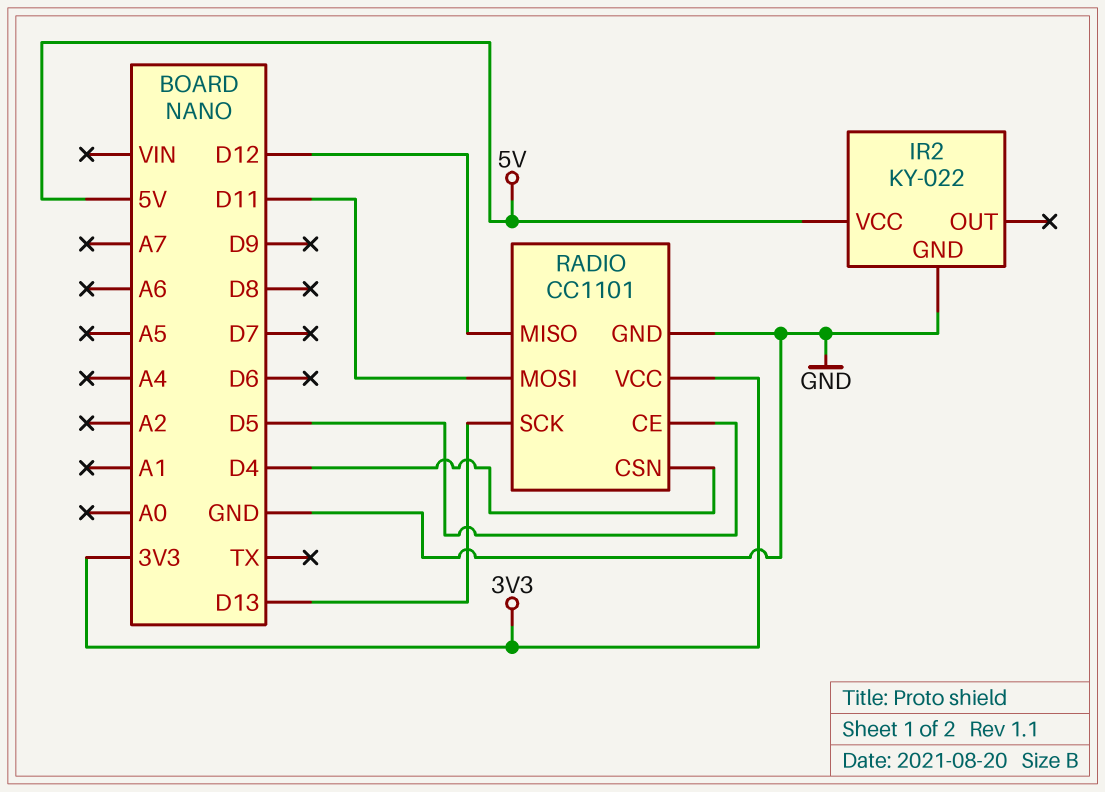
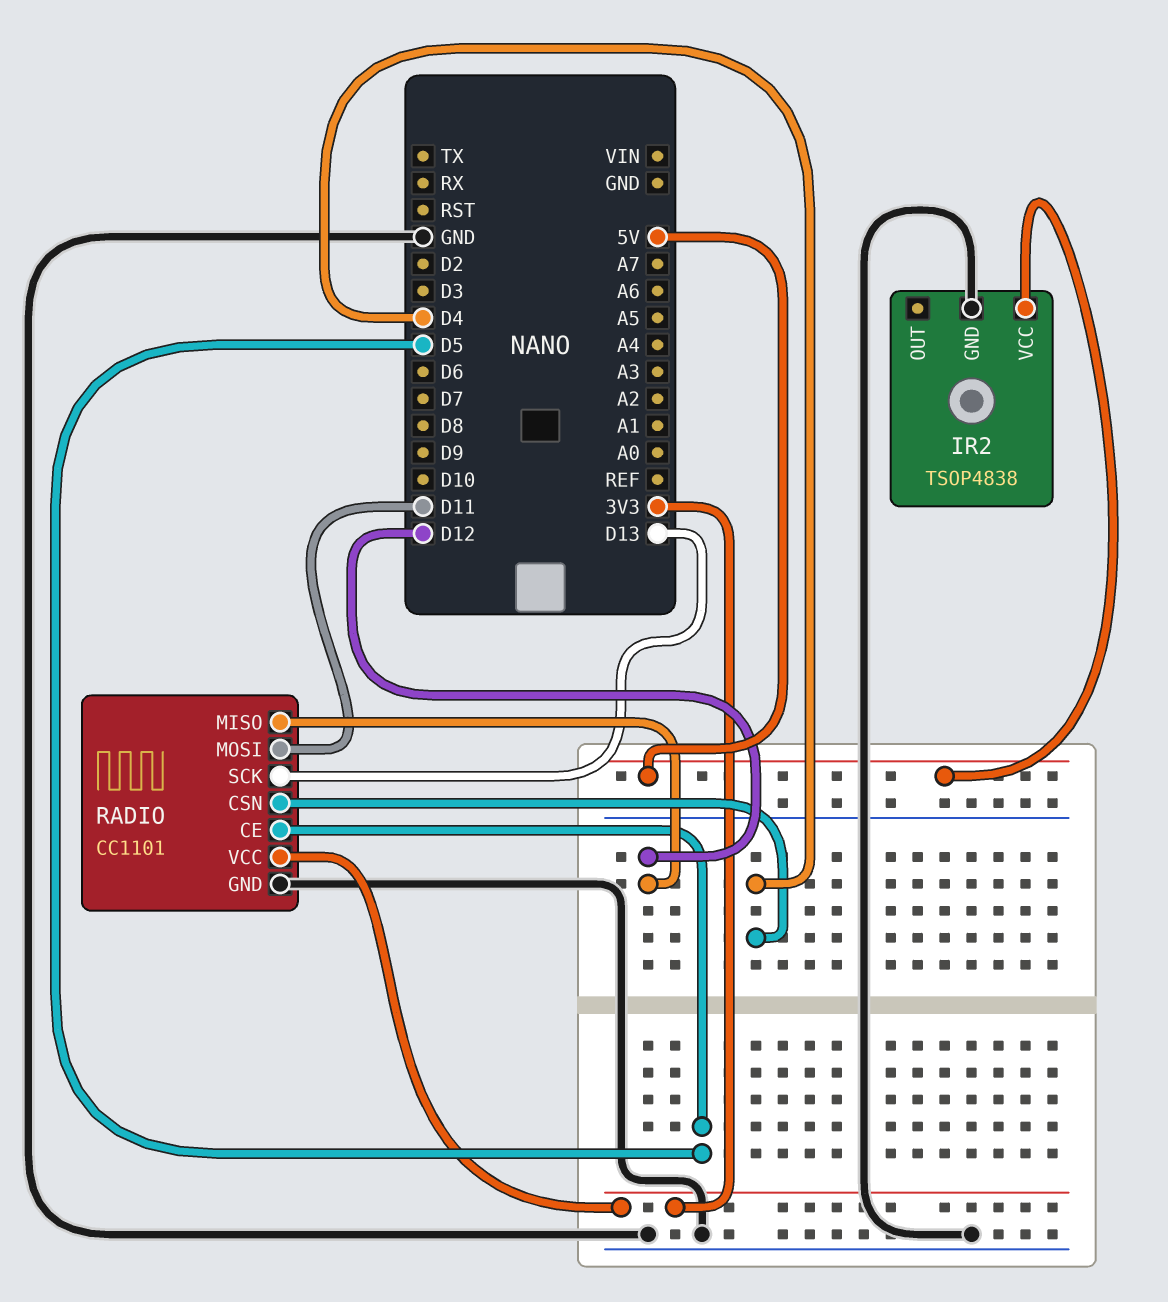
IR2: KY-022 -> TSOP4838

